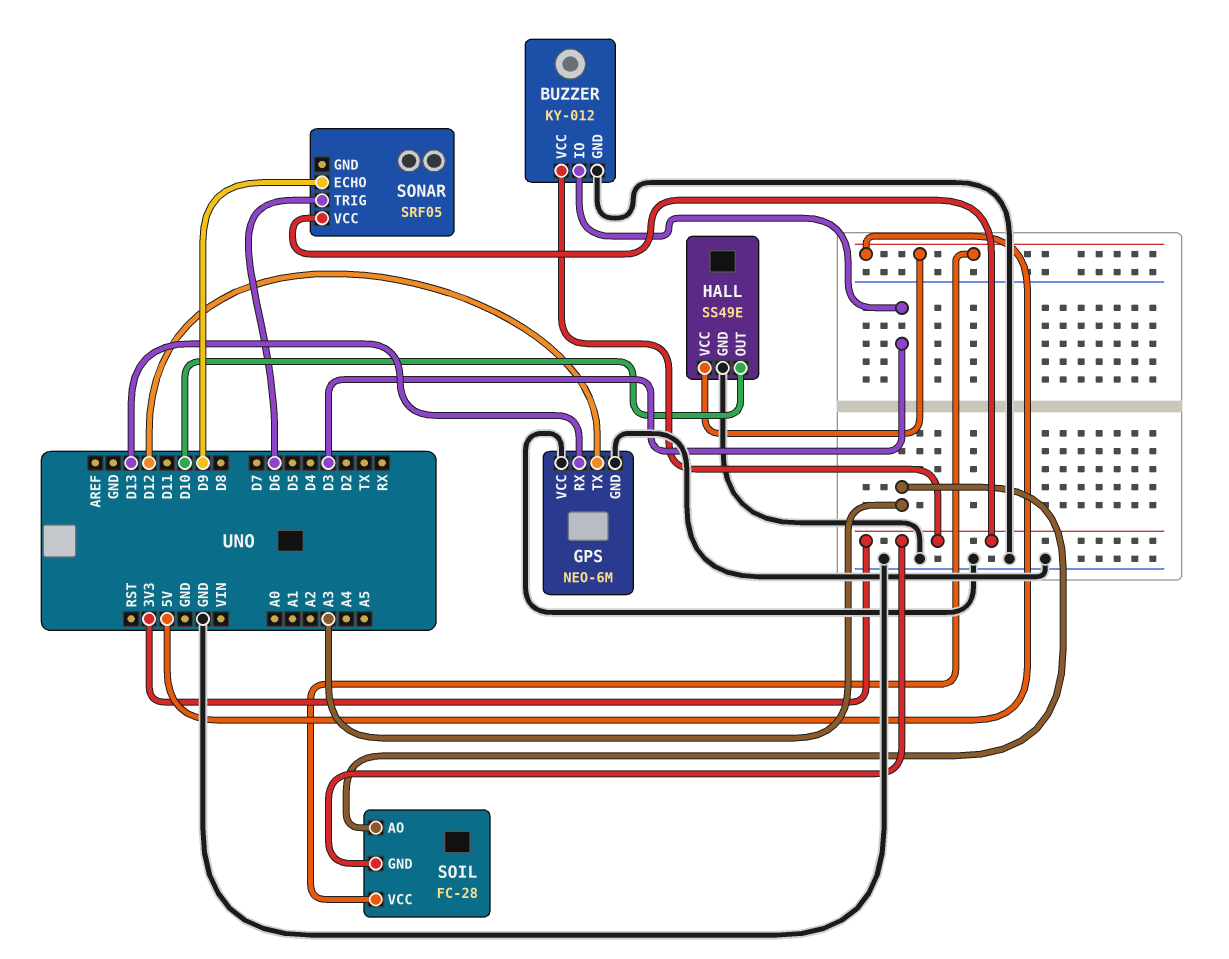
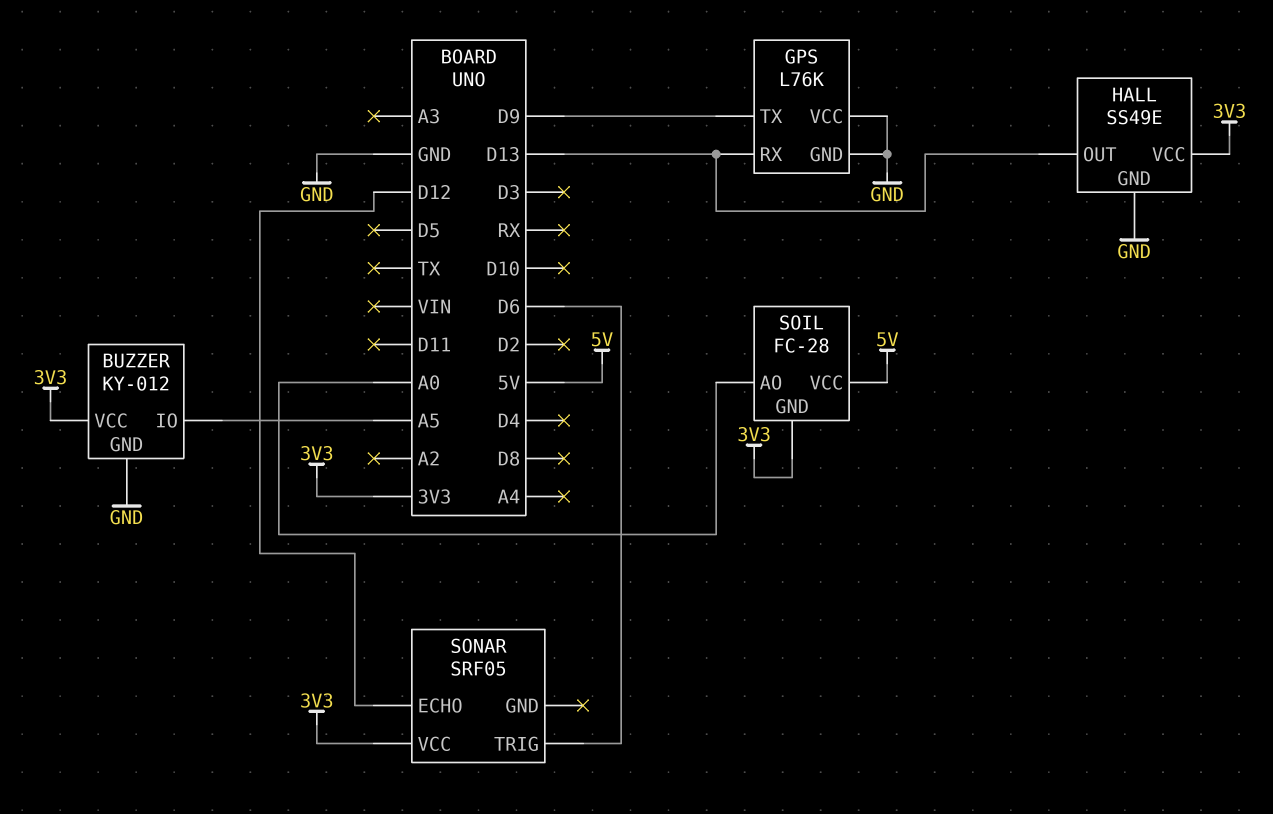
BUZZER pin IO: D3 -> A5
GPS: NEO-6M -> L76K
GPS pin TX: D12 -> D9
HALL pin OUT: D10 -> D13
HALL pin VCC: 5V -> 3V3
SOIL pin AO: A3 -> A0
SONAR pin ECHO: D9 -> D12

